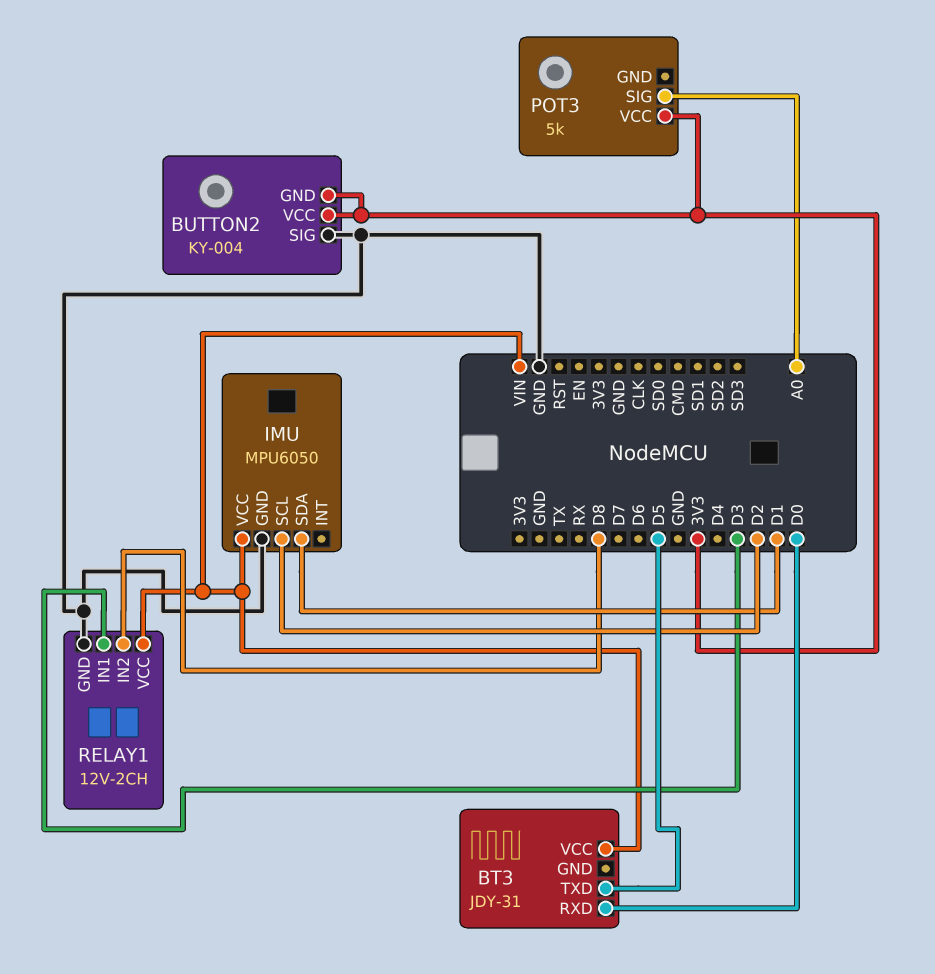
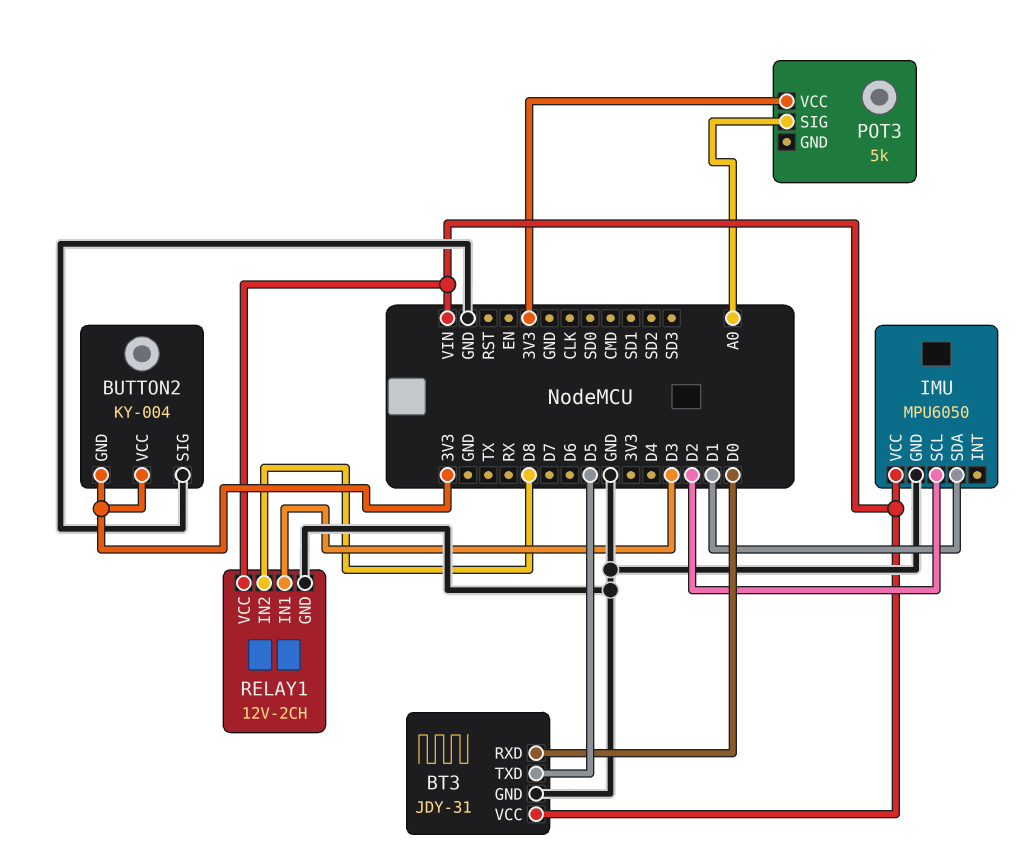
BT3 pin GND: none -> GND

